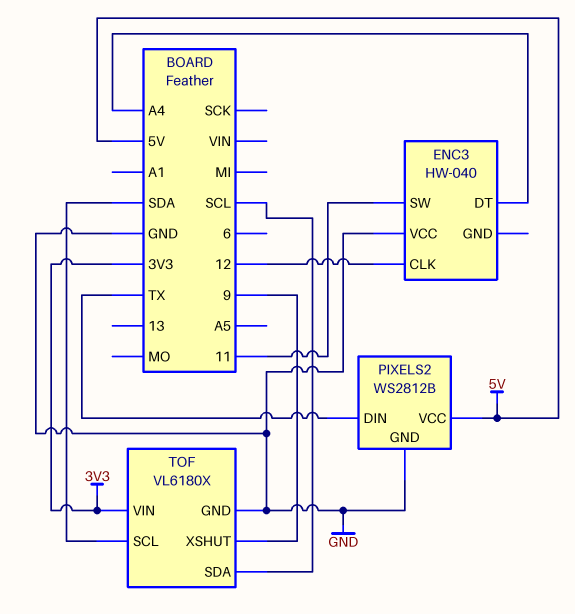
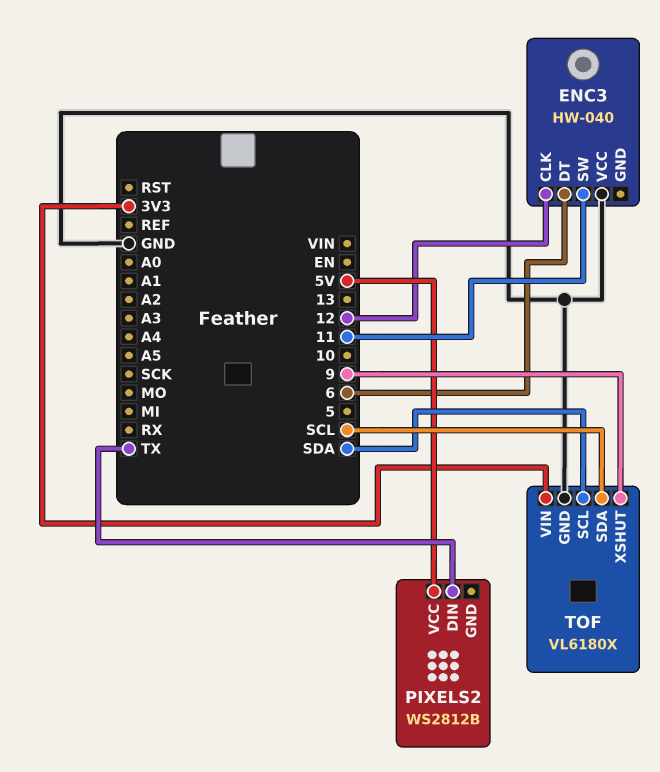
ENC3 pin DT: A4 -> 6
PIXELS2 pin GND: GND -> none

